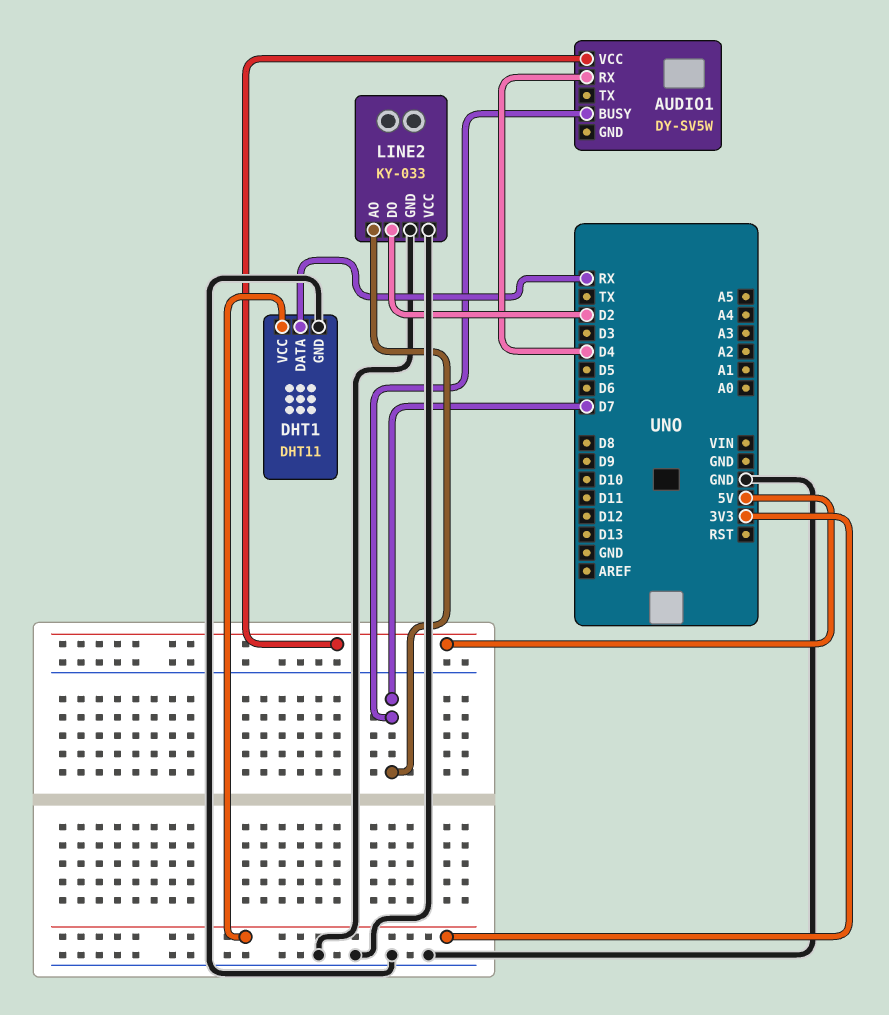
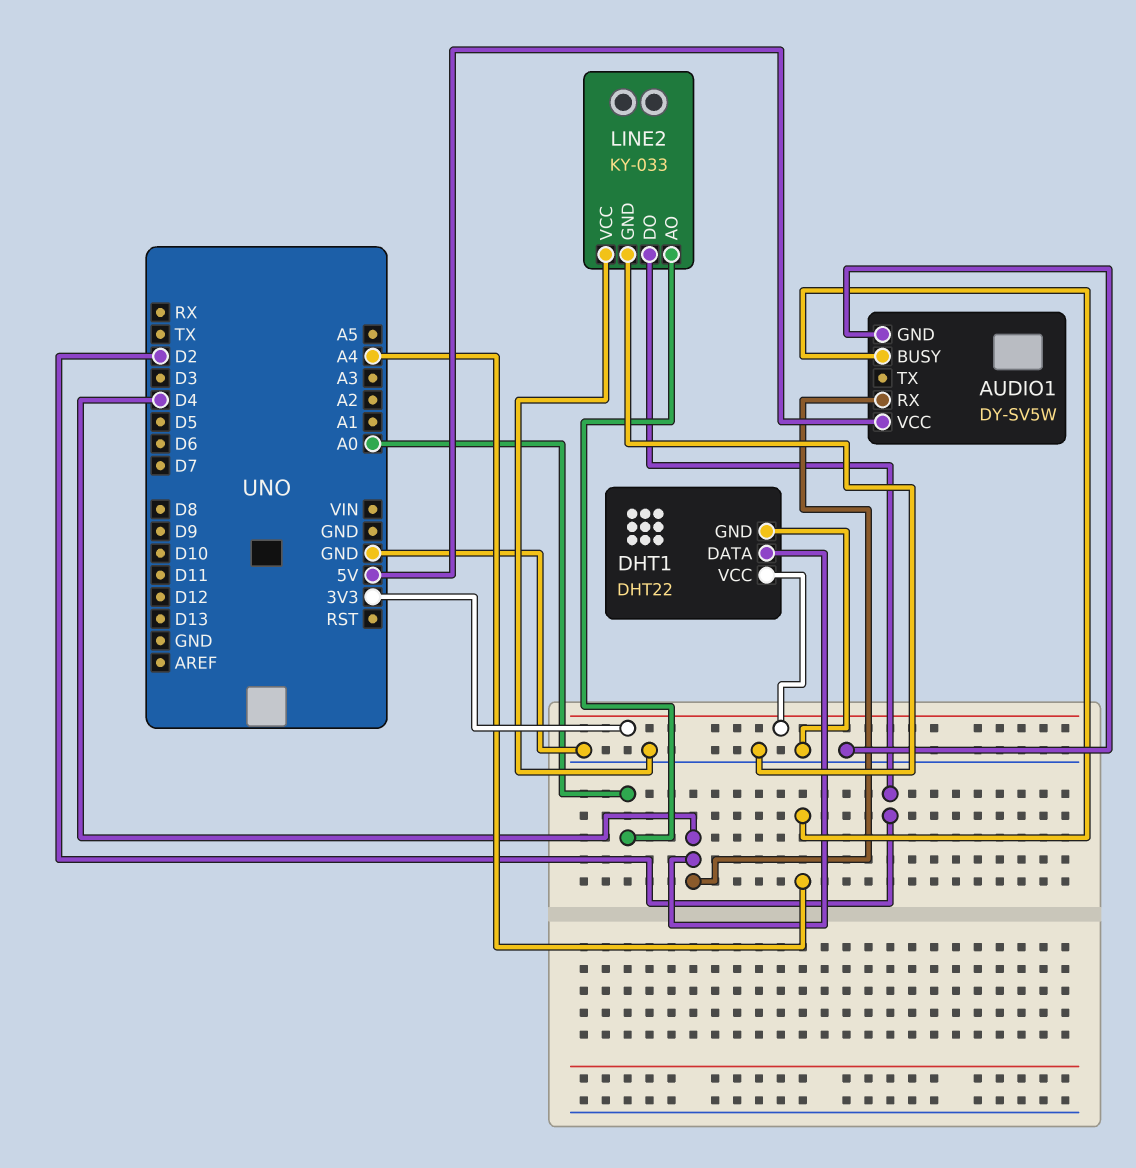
AUDIO1 pin BUSY: D7 -> A4
AUDIO1 pin GND: none -> GND
DHT1: DHT11 -> DHT22
DHT1 pin DATA: RX -> D4
LINE2 pin AO: D7 -> A0

